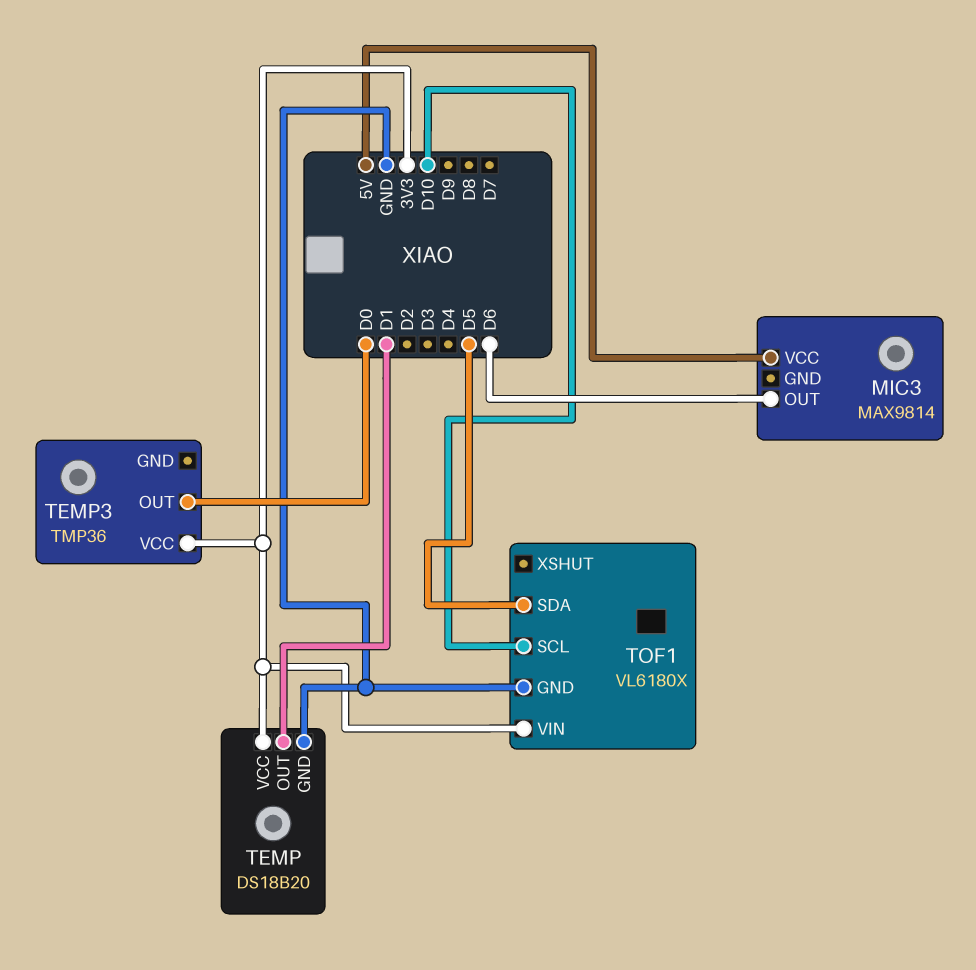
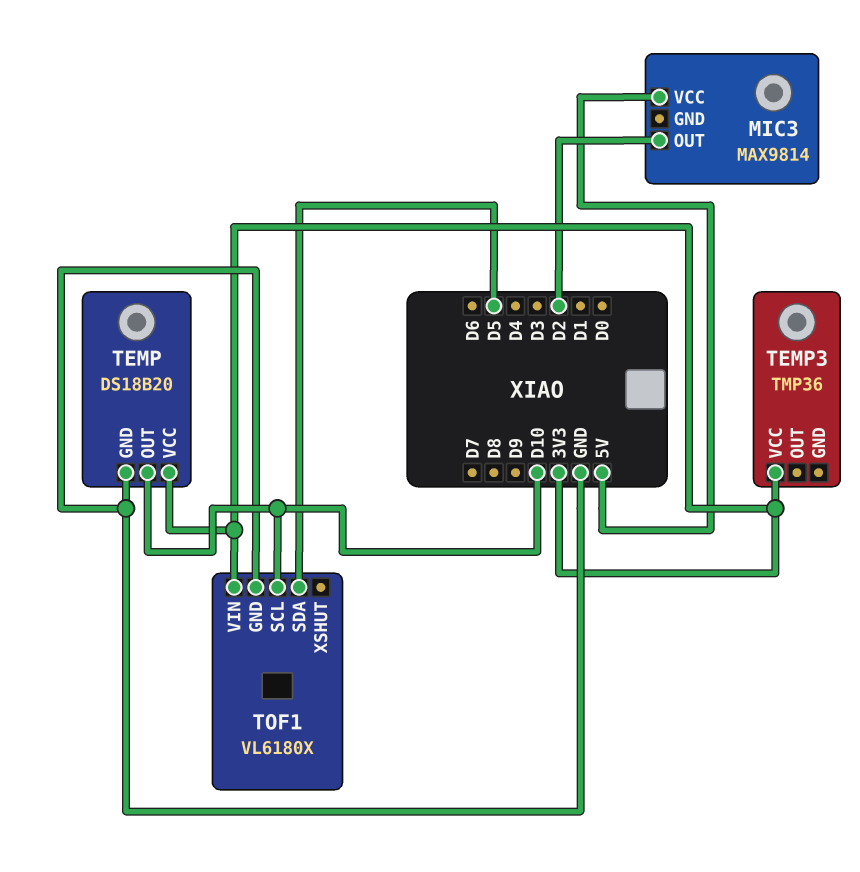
MIC3 pin OUT: D6 -> D2
TEMP pin OUT: D1 -> D10
TEMP3 pin OUT: D0 -> none

